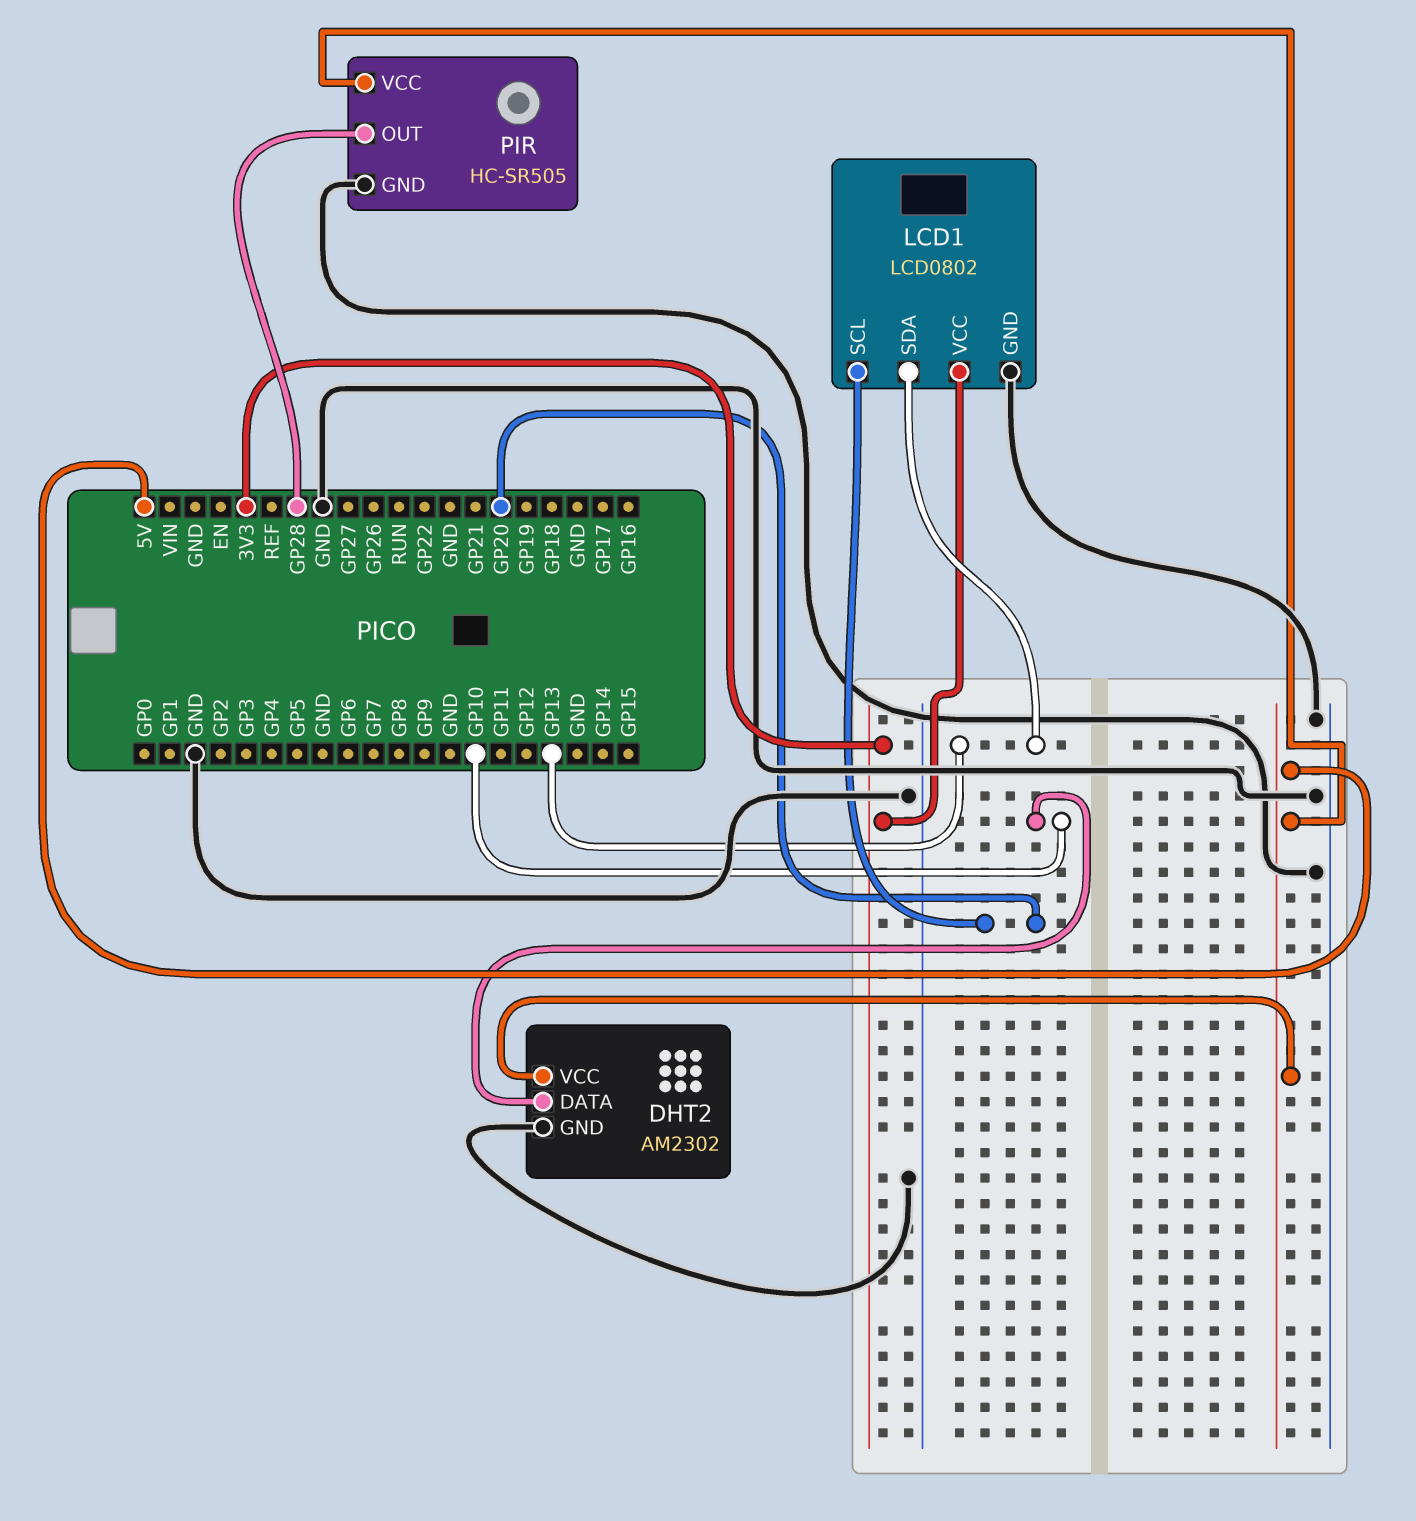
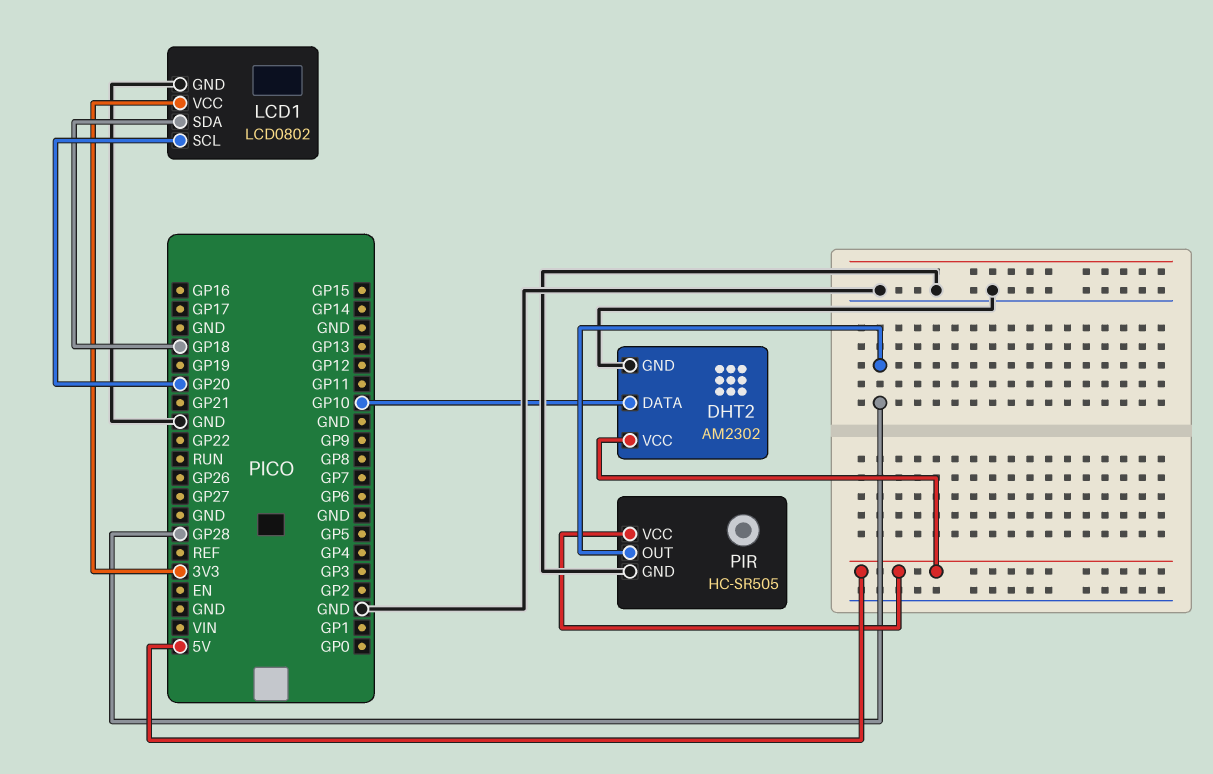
LCD1 pin SDA: GP13 -> GP18

